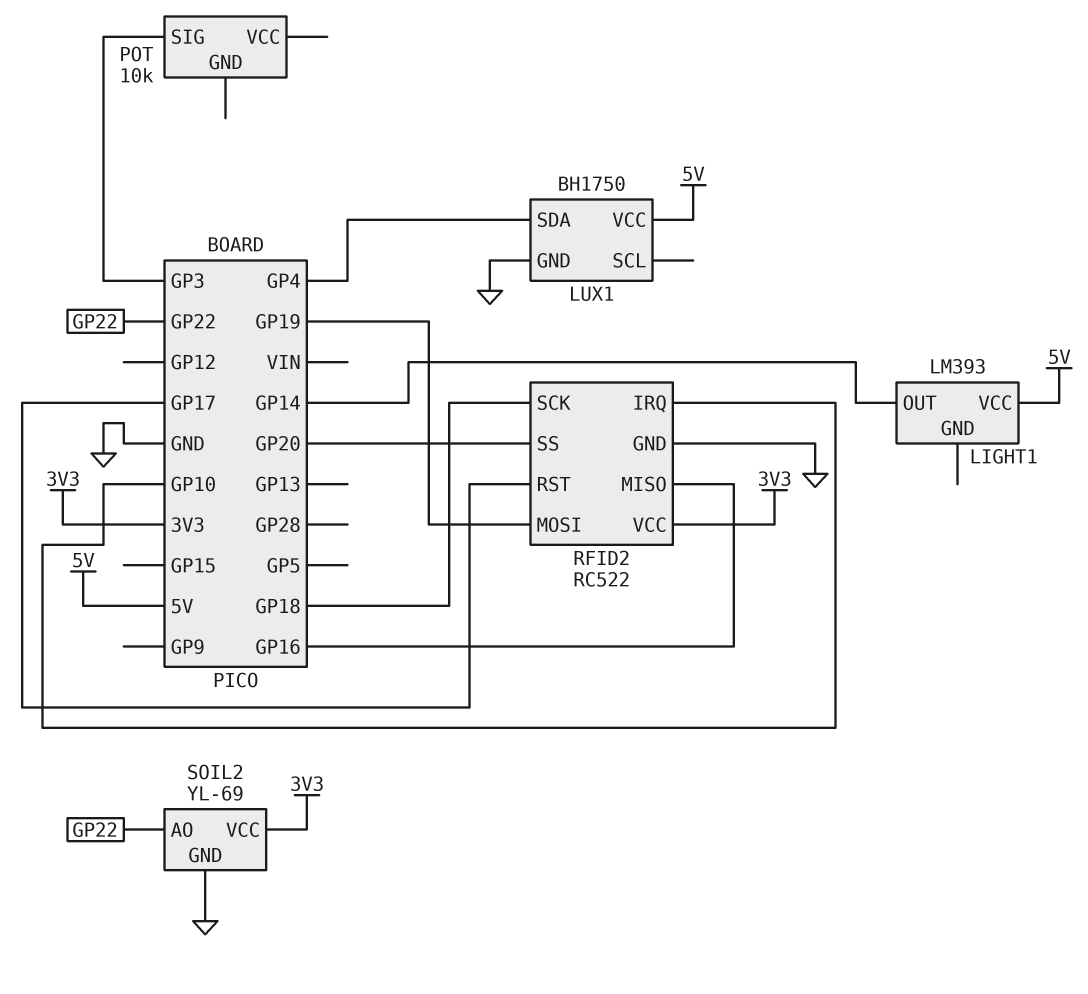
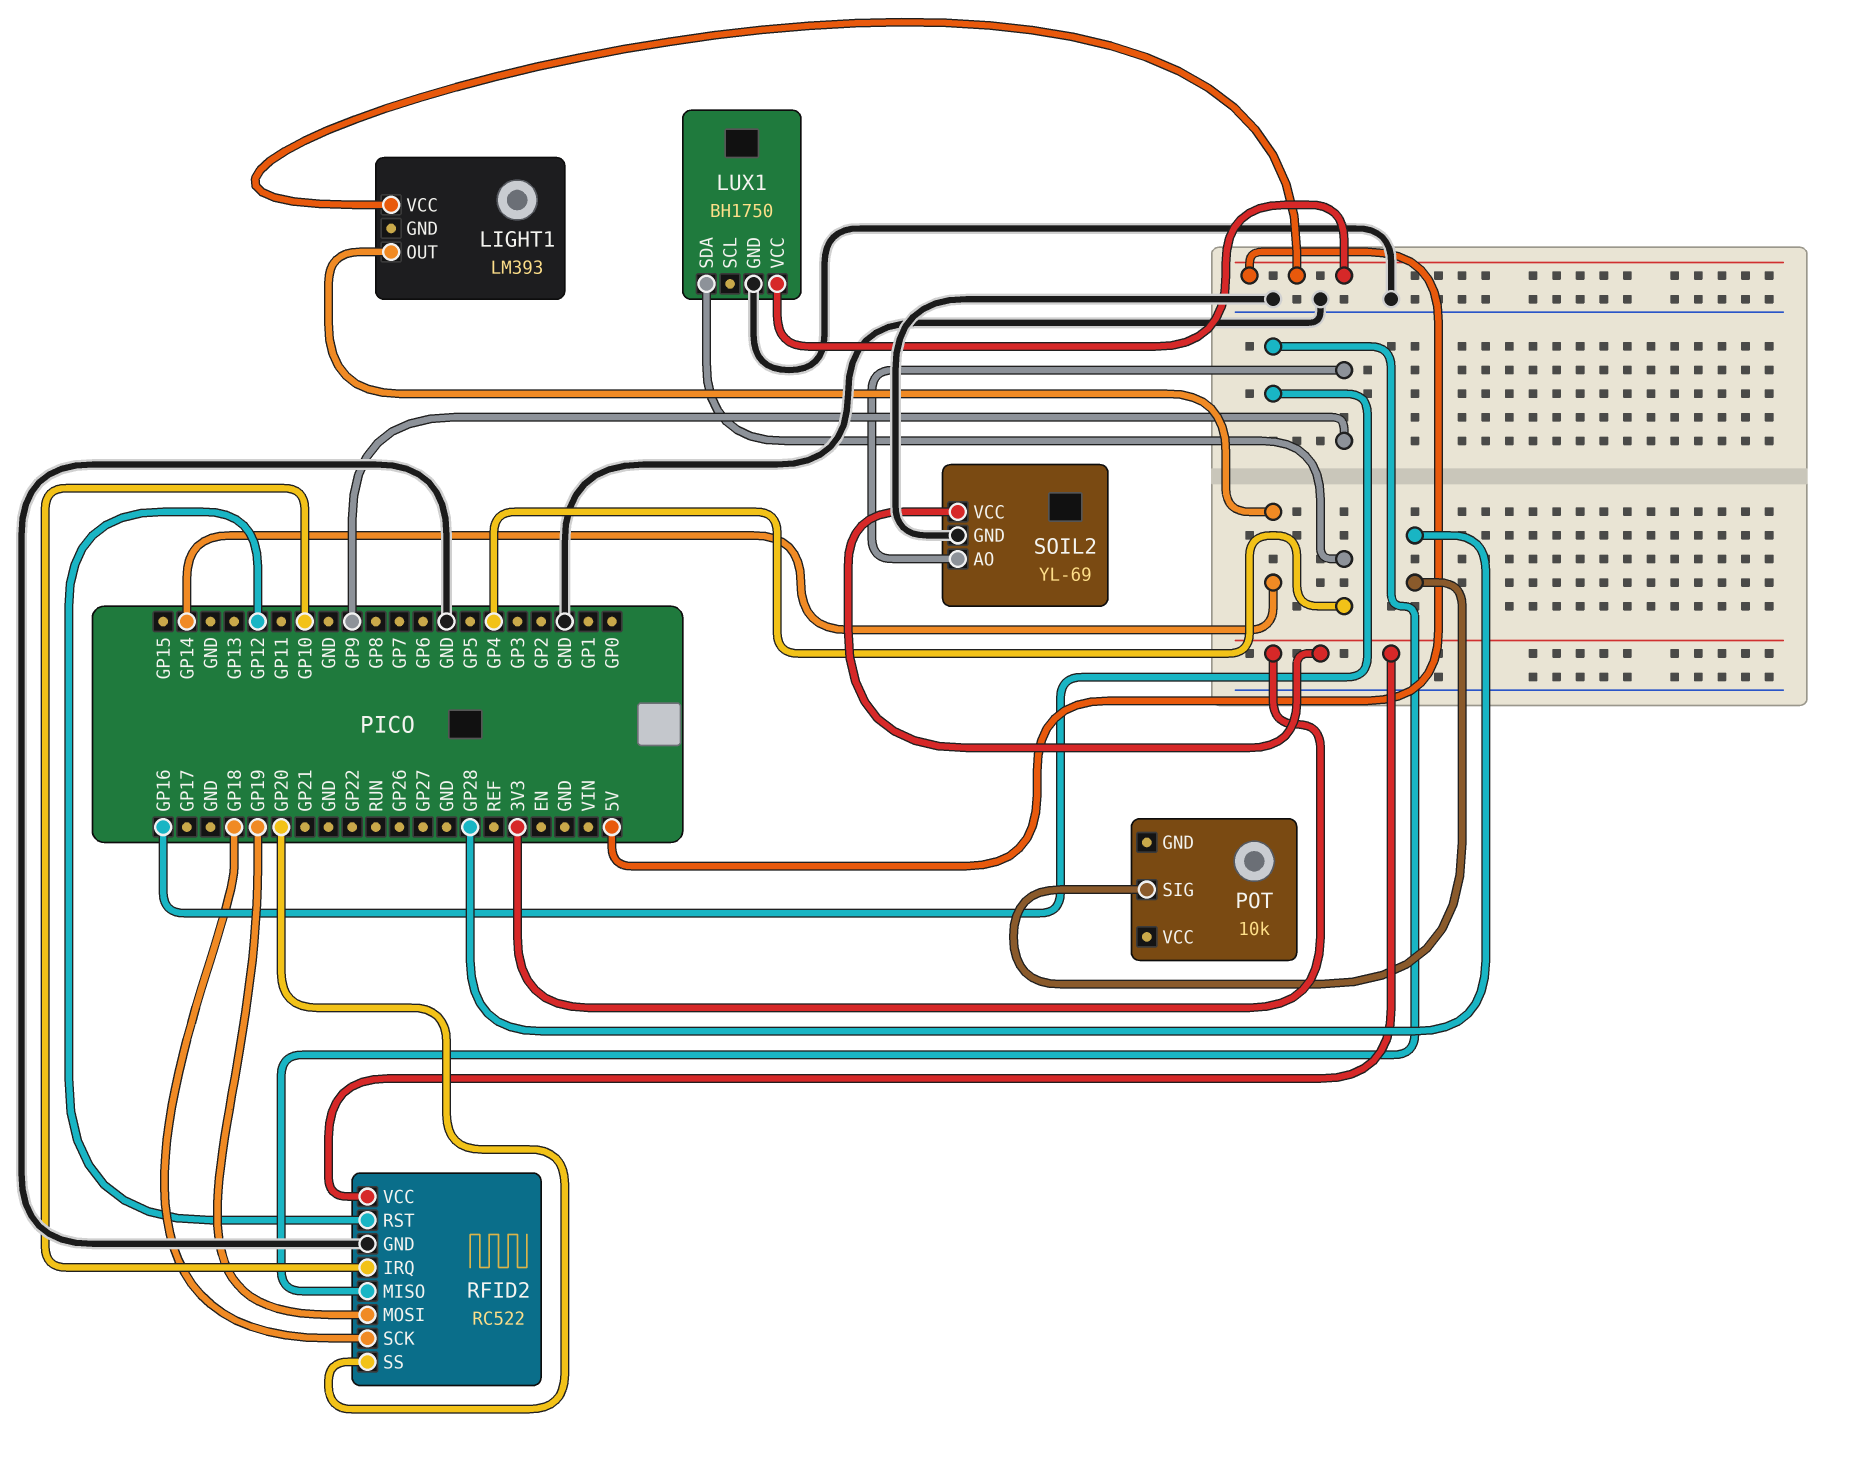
POT pin SIG: GP3 -> GP28
RFID2 pin RST: GP17 -> GP12
SOIL2 pin AO: GP22 -> GP9

